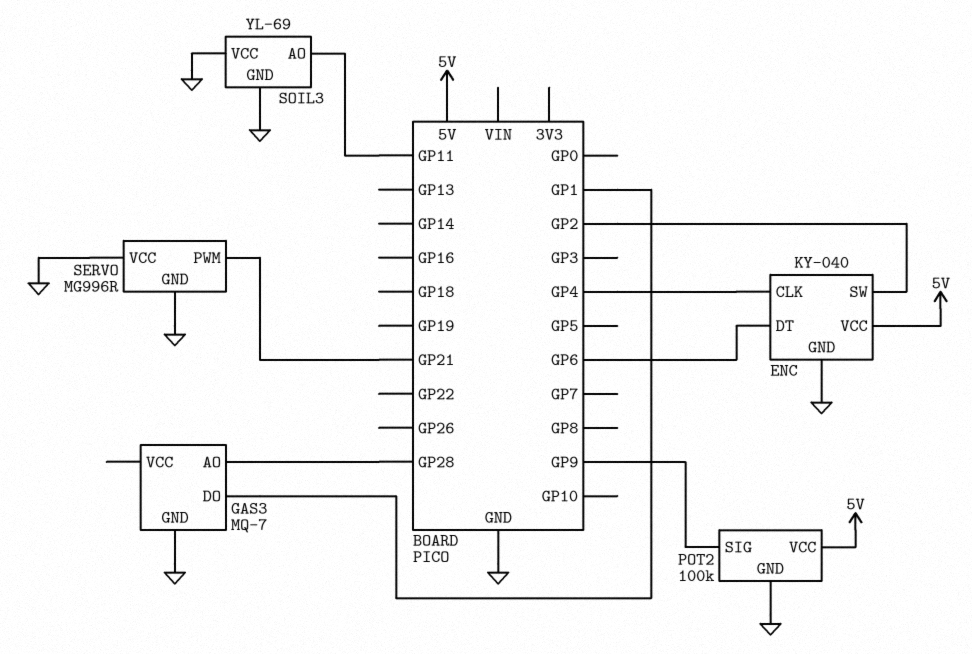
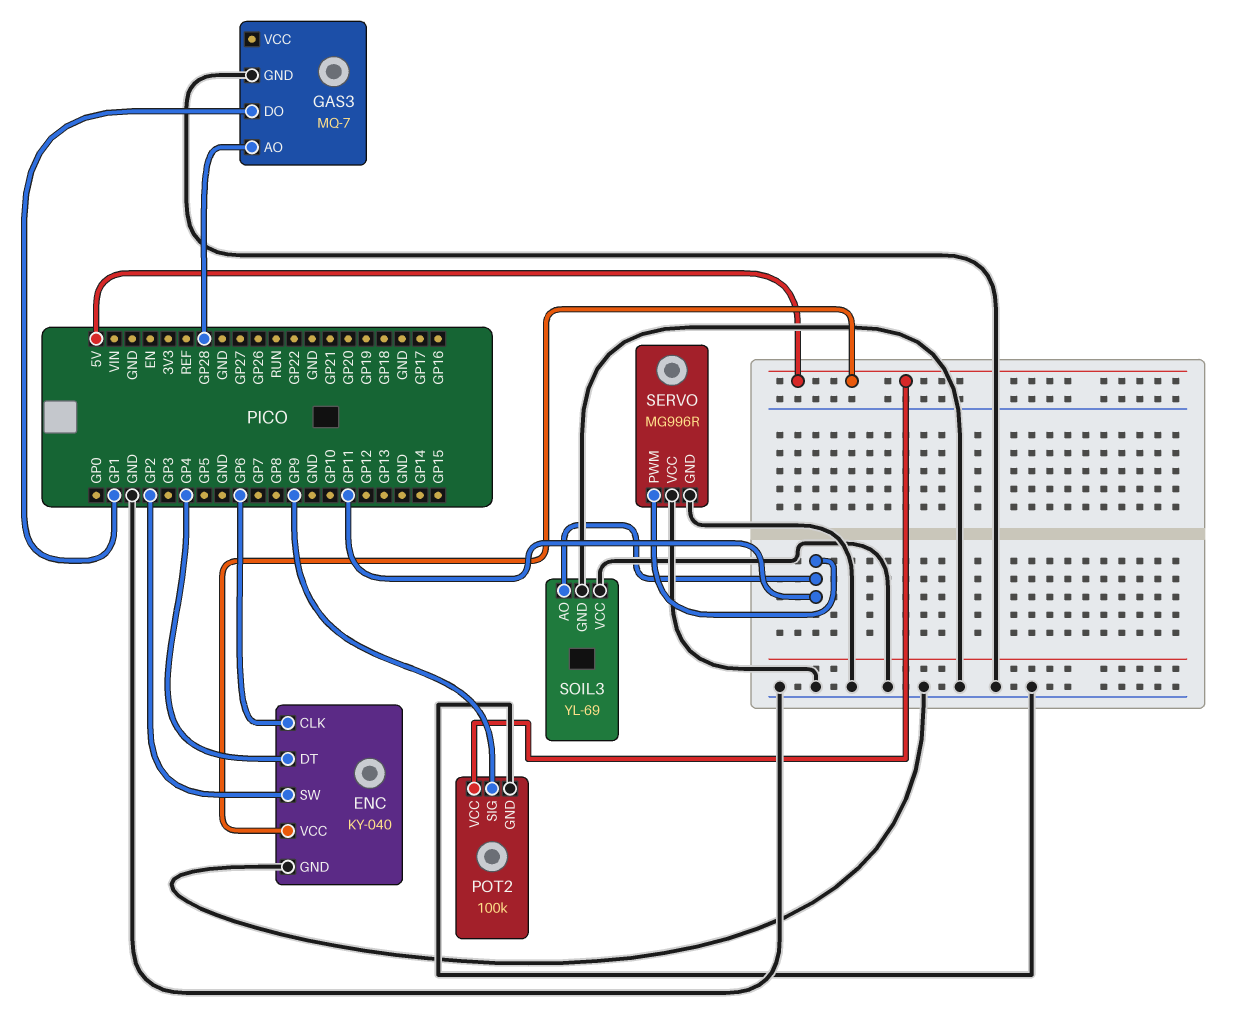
ENC pin CLK: GP4 -> GP6
ENC pin DT: GP6 -> GP4
SERVO pin PWM: GP21 -> GP11

